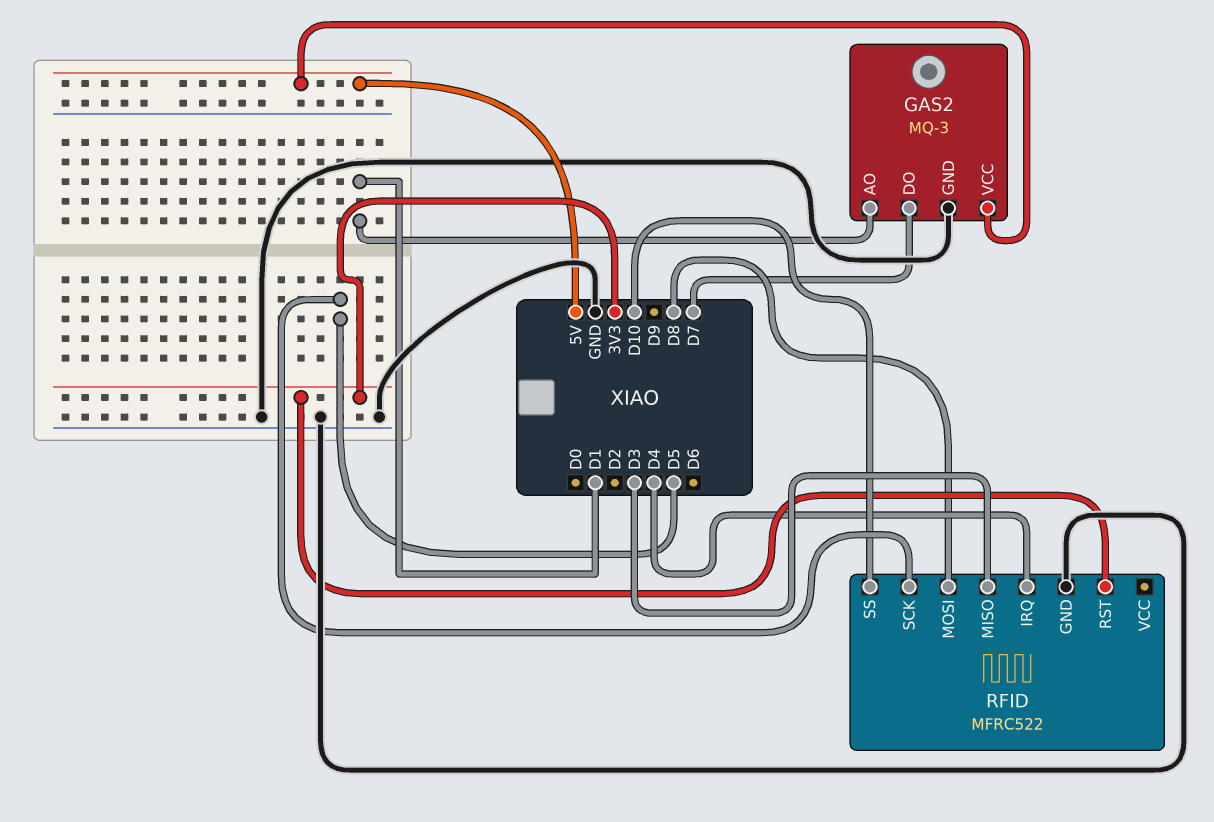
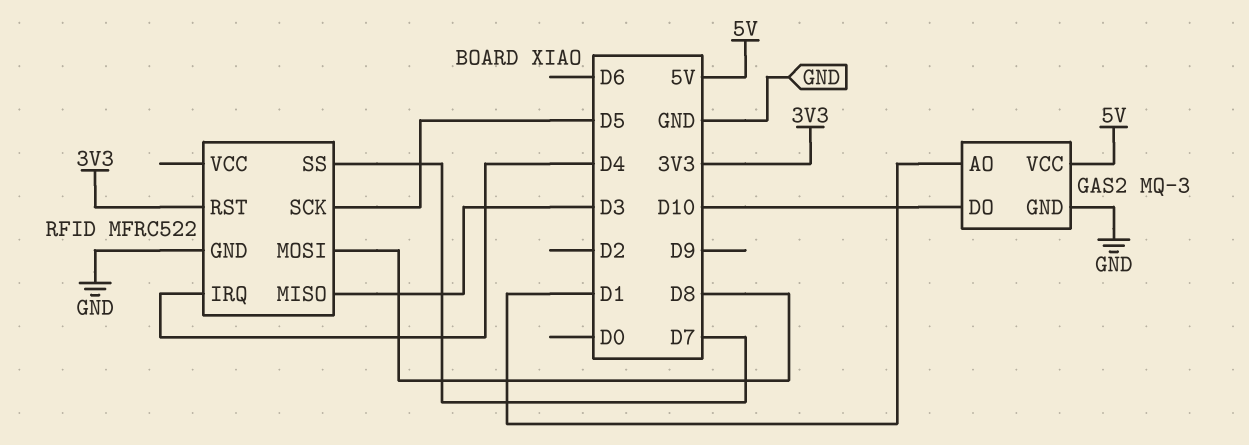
GAS2 pin DO: D7 -> D10
RFID pin SS: D10 -> D7

